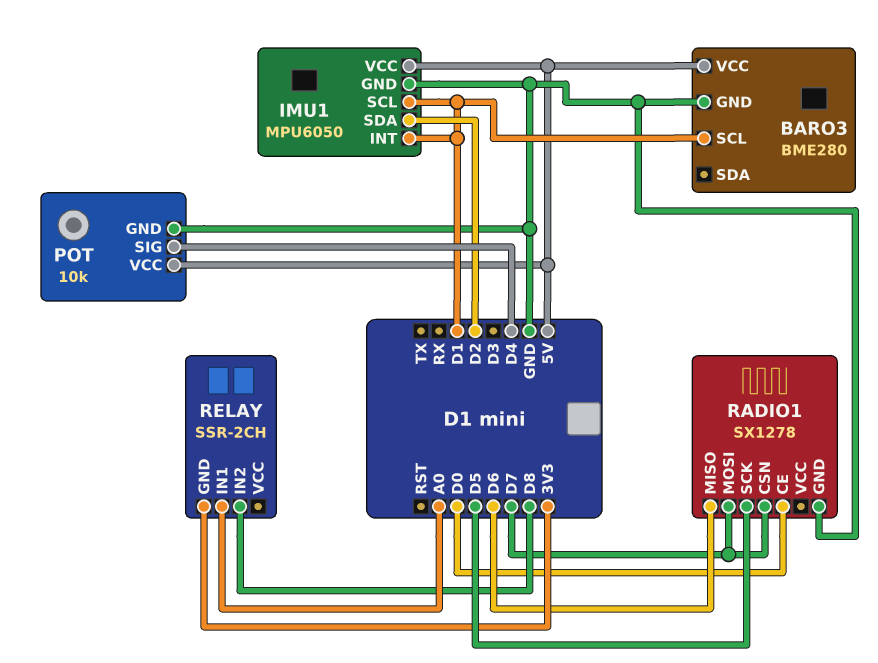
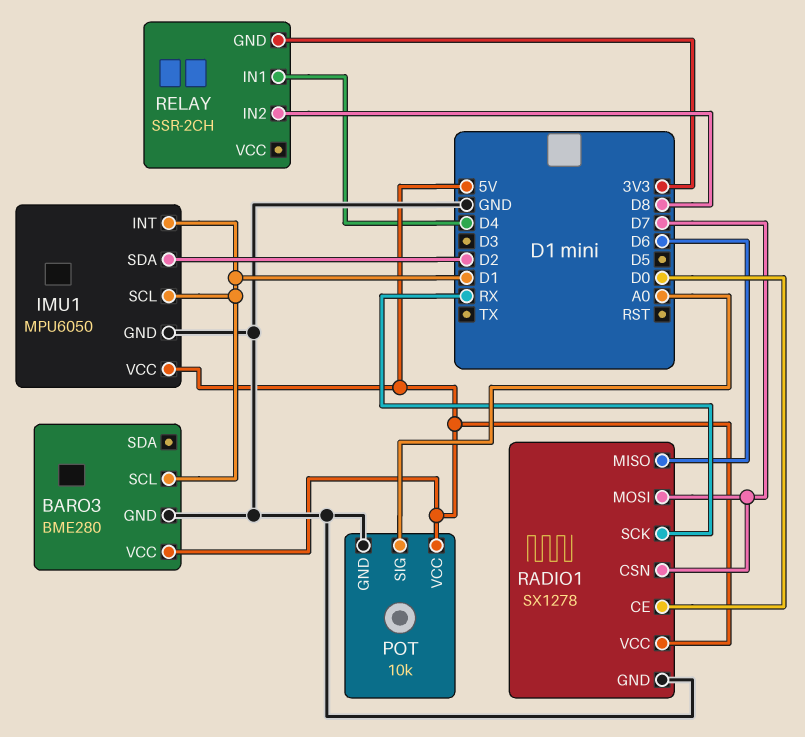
POT pin SIG: D4 -> A0
RADIO1 pin SCK: D5 -> RX
RADIO1 pin VCC: none -> 5V
RELAY pin IN1: A0 -> D4

